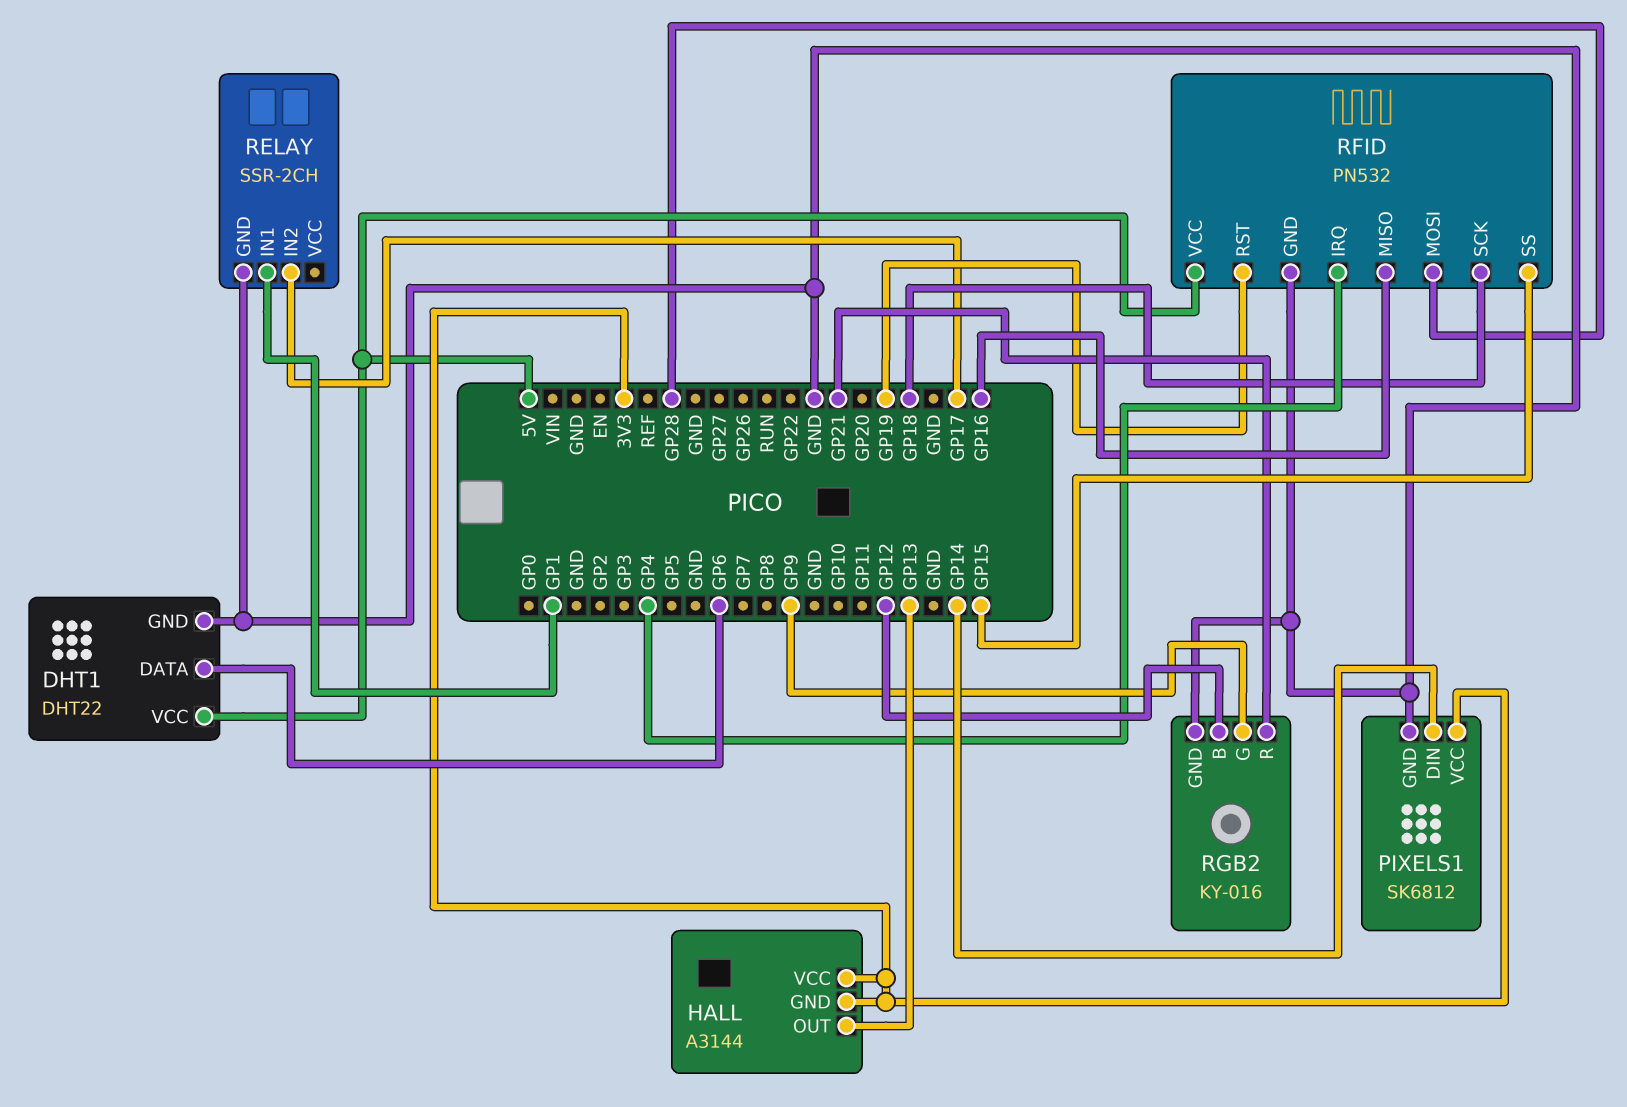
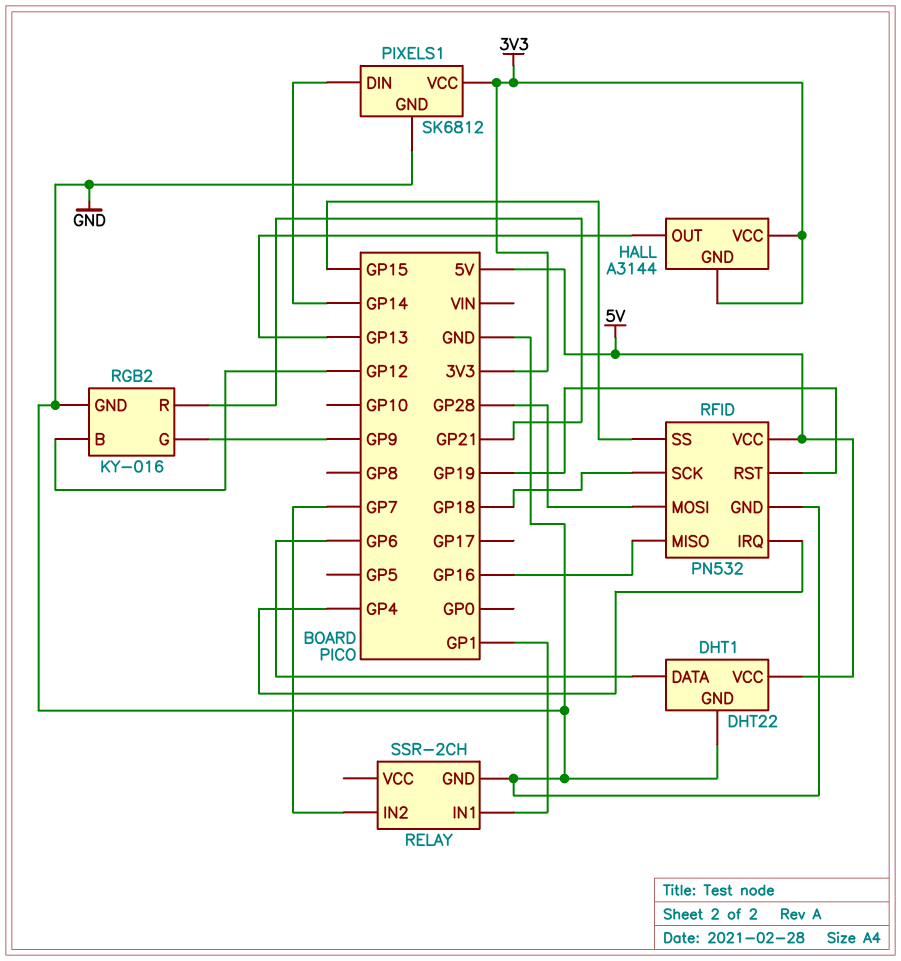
RELAY pin IN2: GP17 -> GP7

